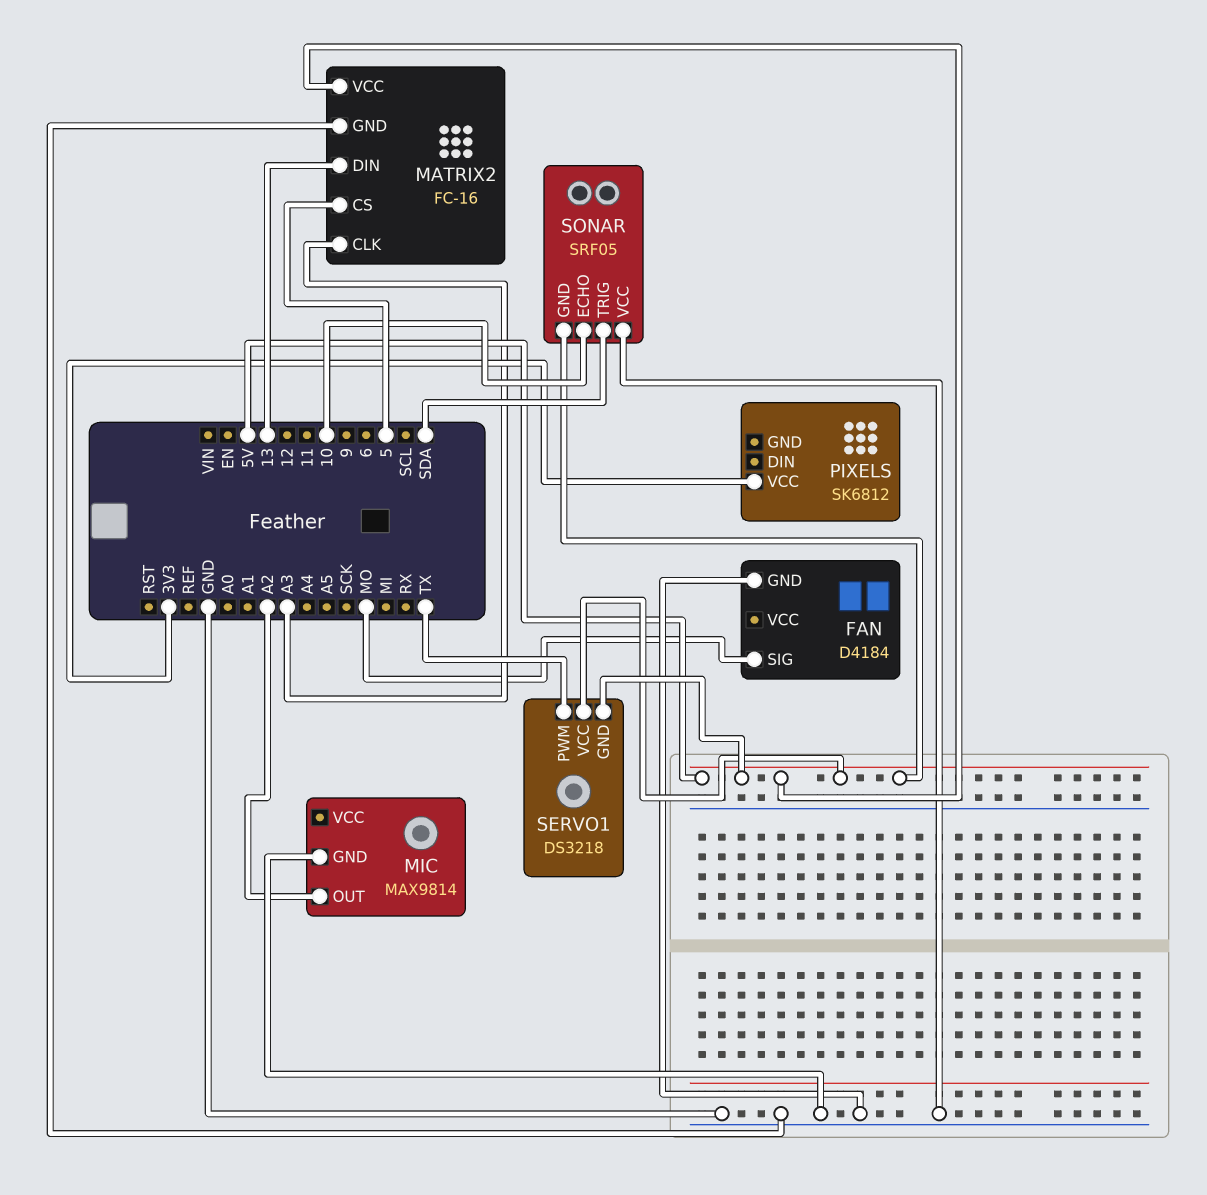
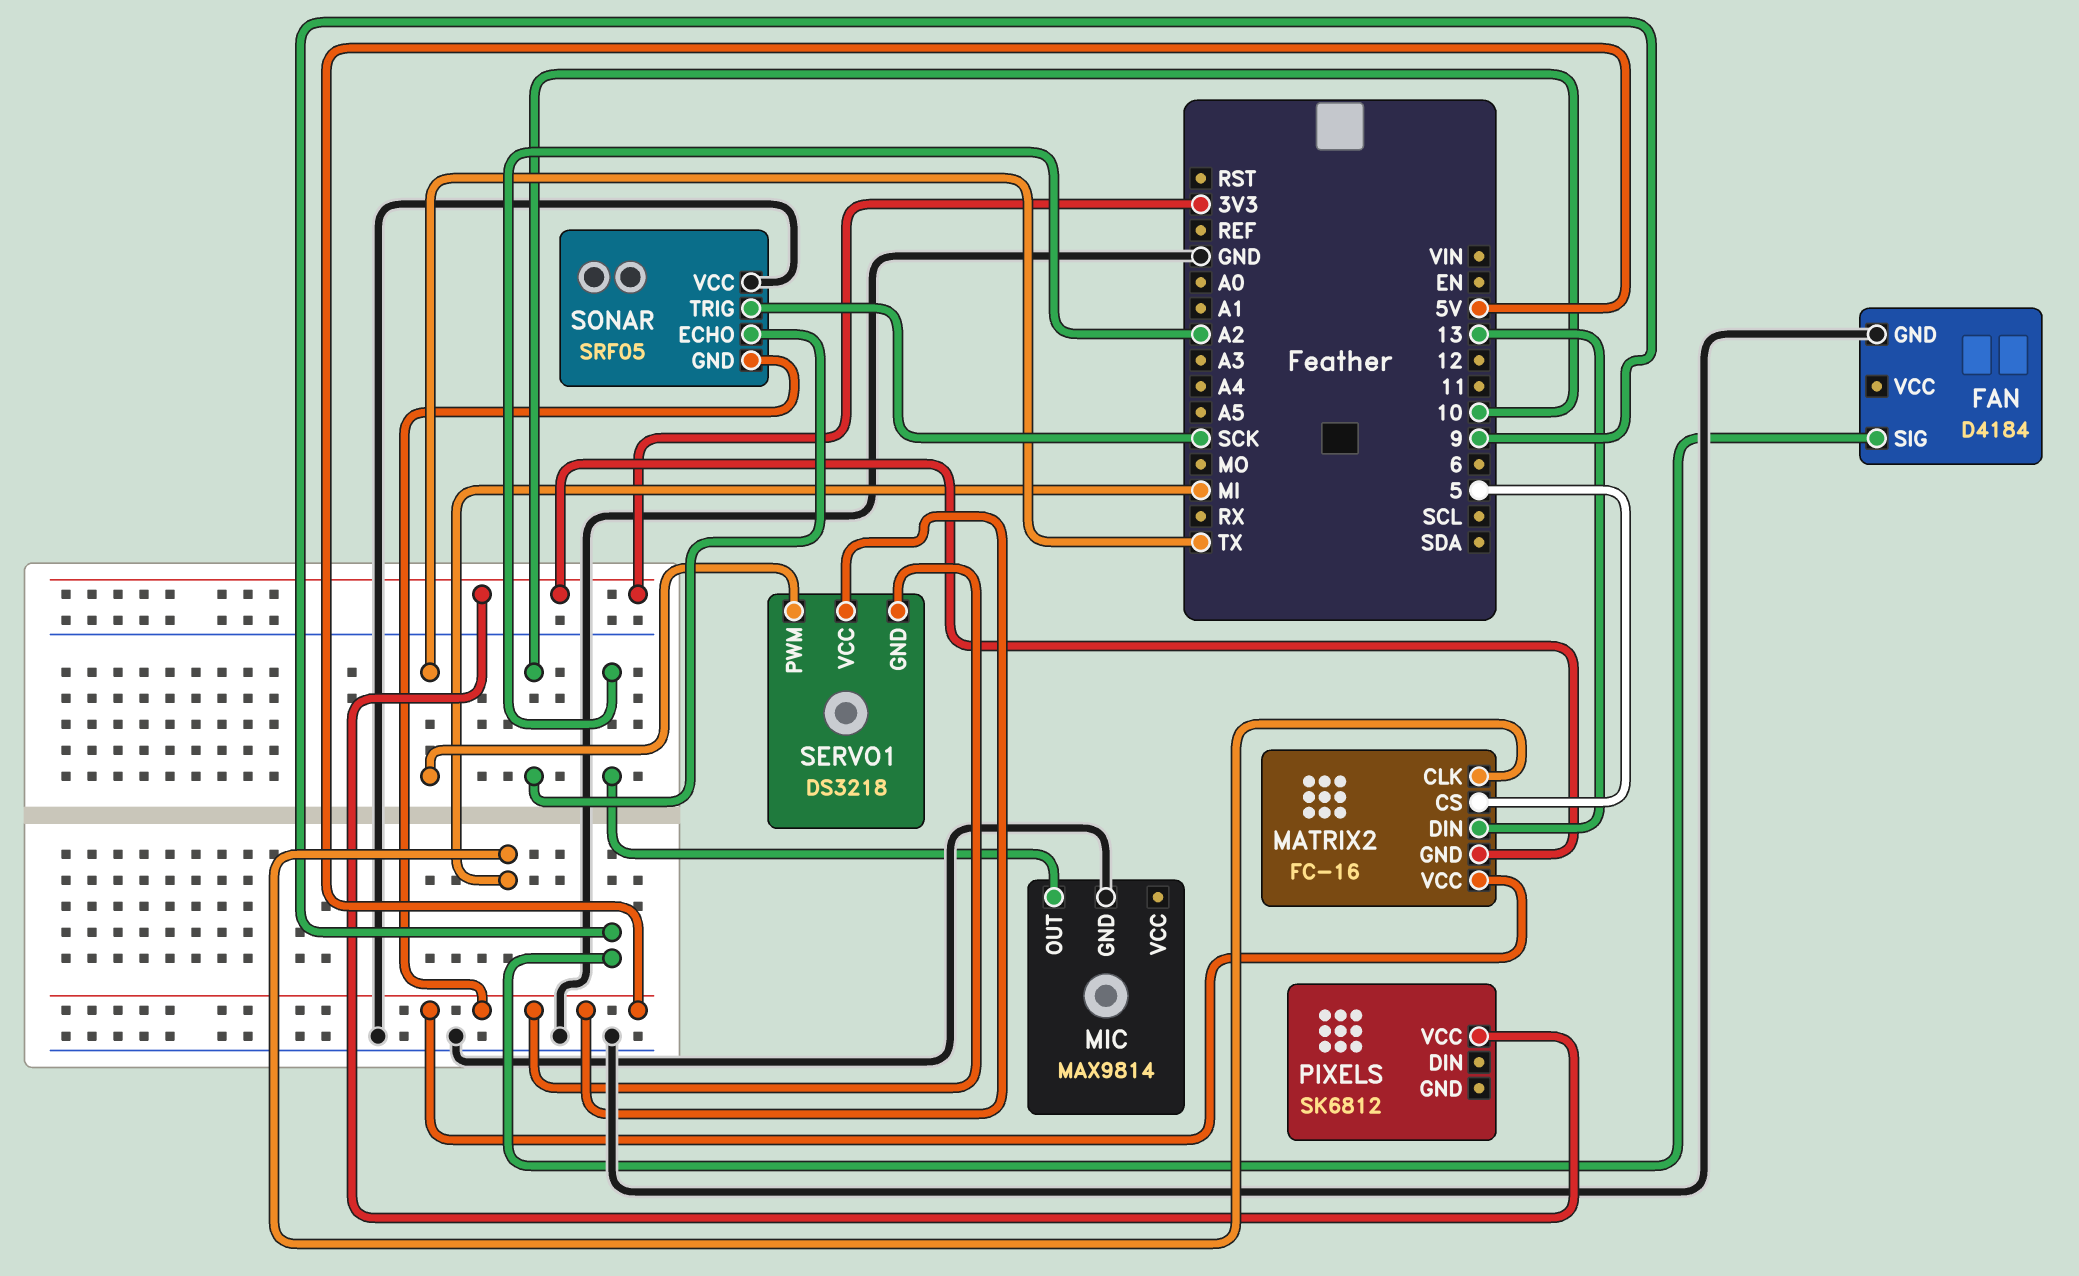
FAN pin SIG: MO -> 9
MATRIX2 pin CLK: A3 -> MI
MATRIX2 pin GND: GND -> 3V3
SONAR pin TRIG: SDA -> SCK

